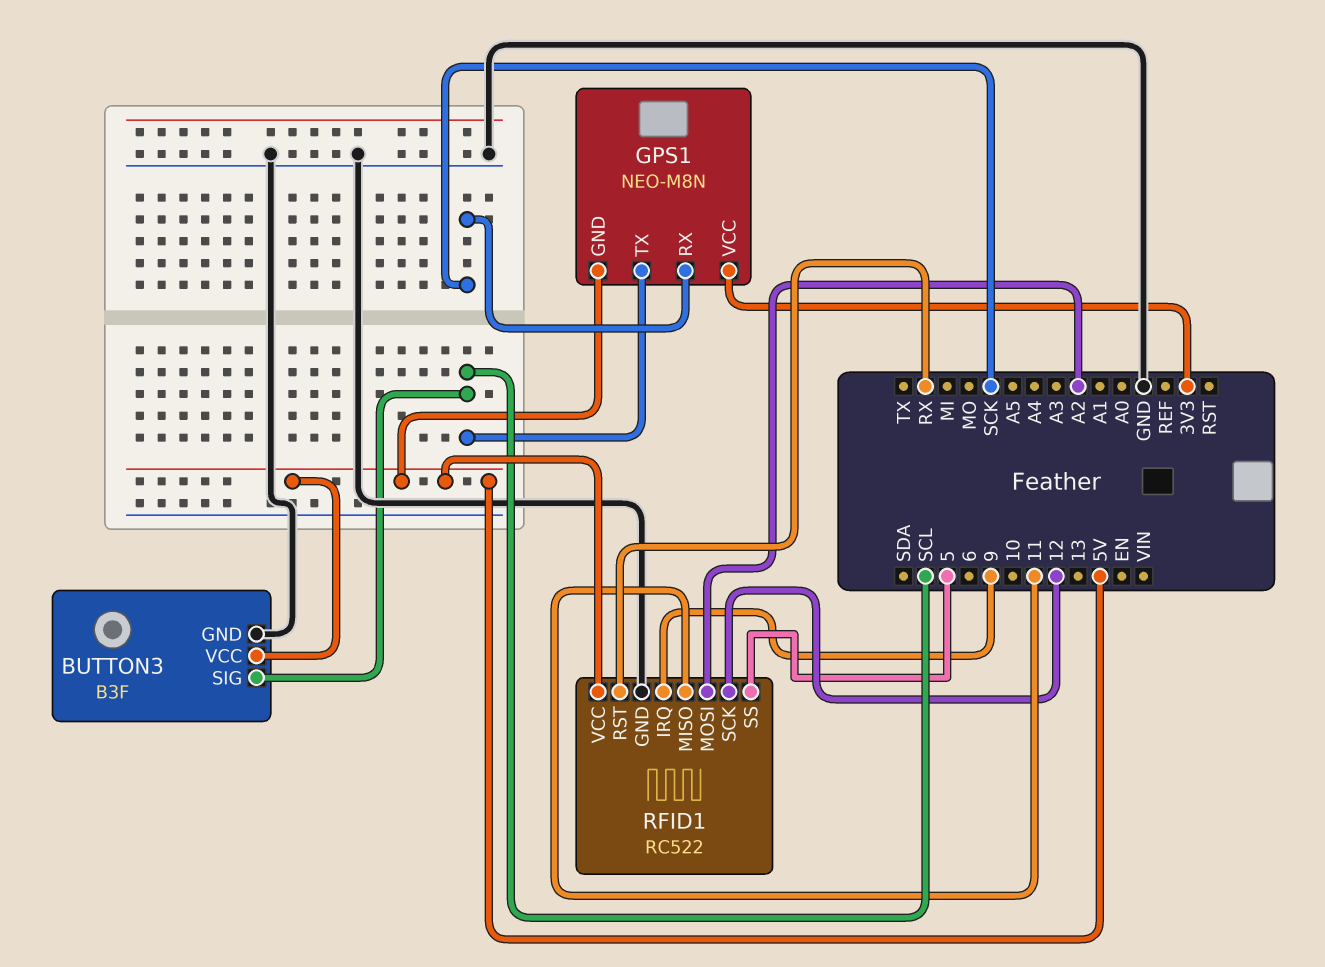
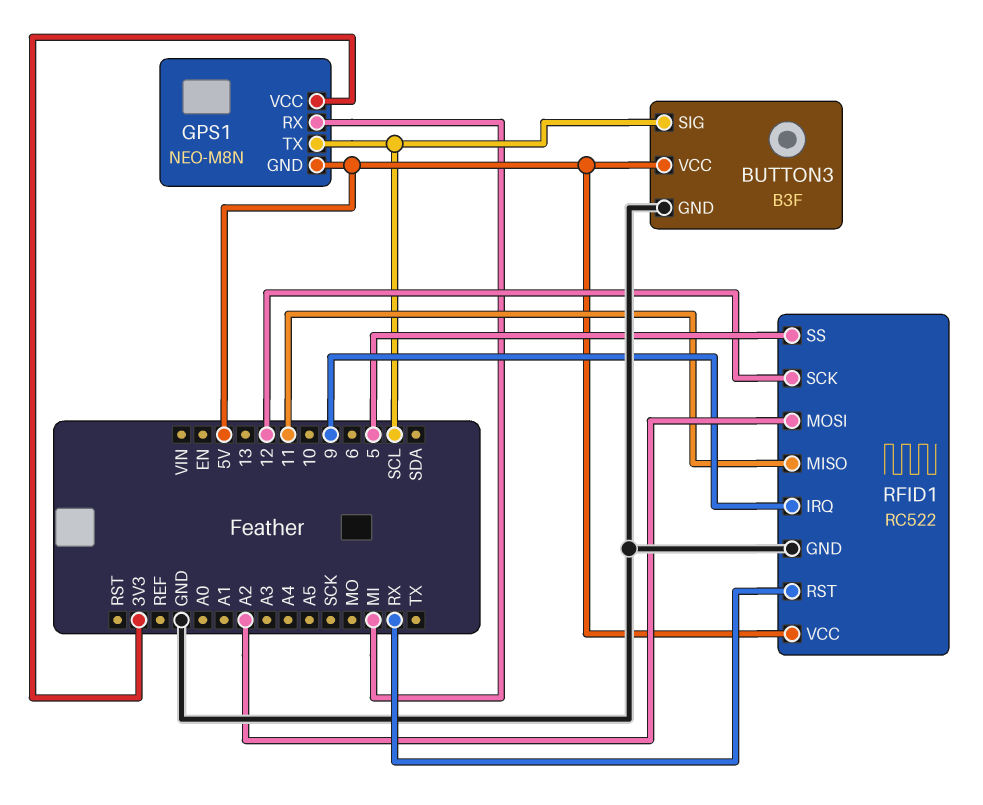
GPS1 pin RX: SCK -> MI

